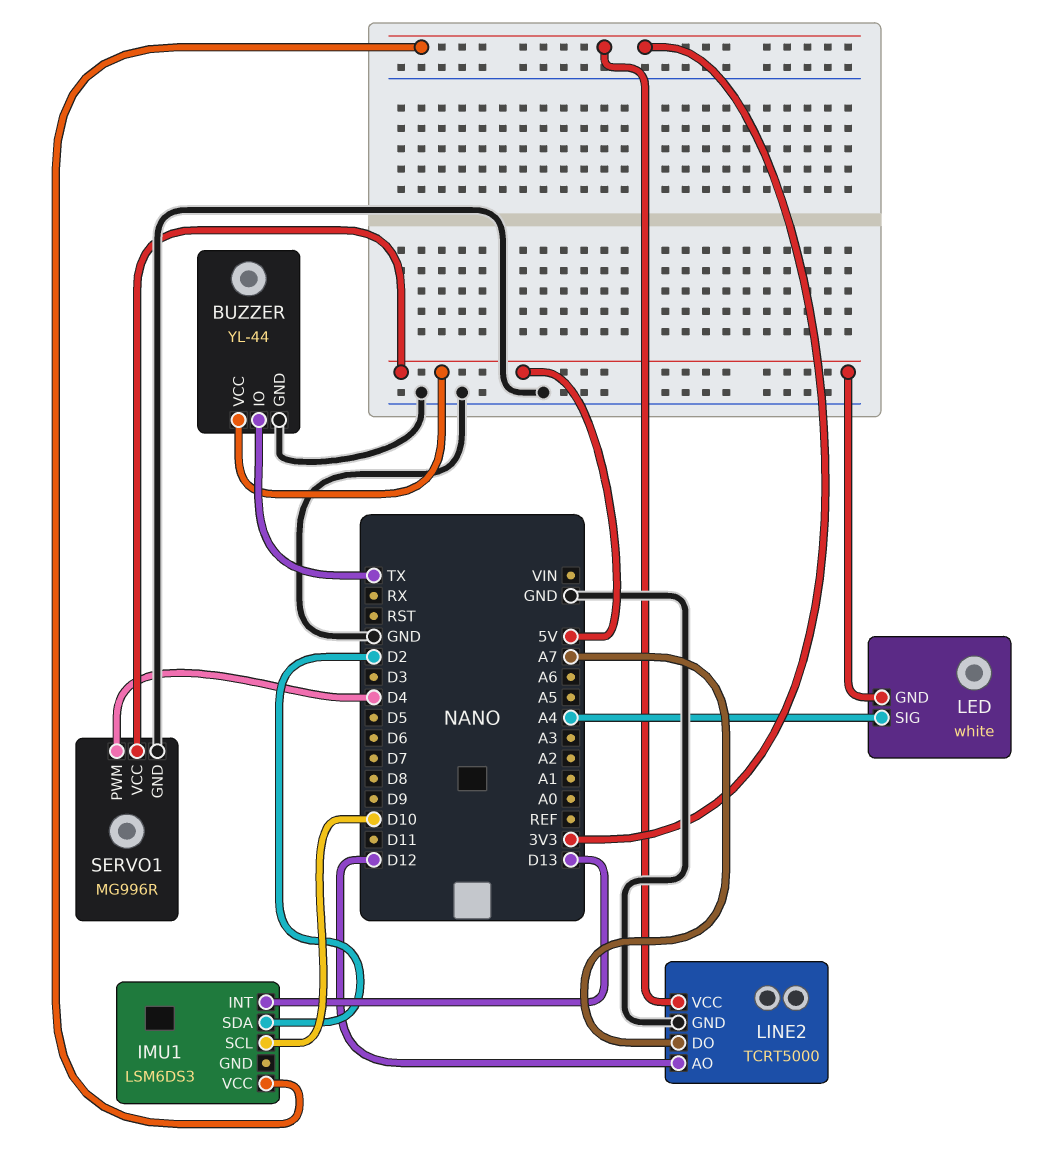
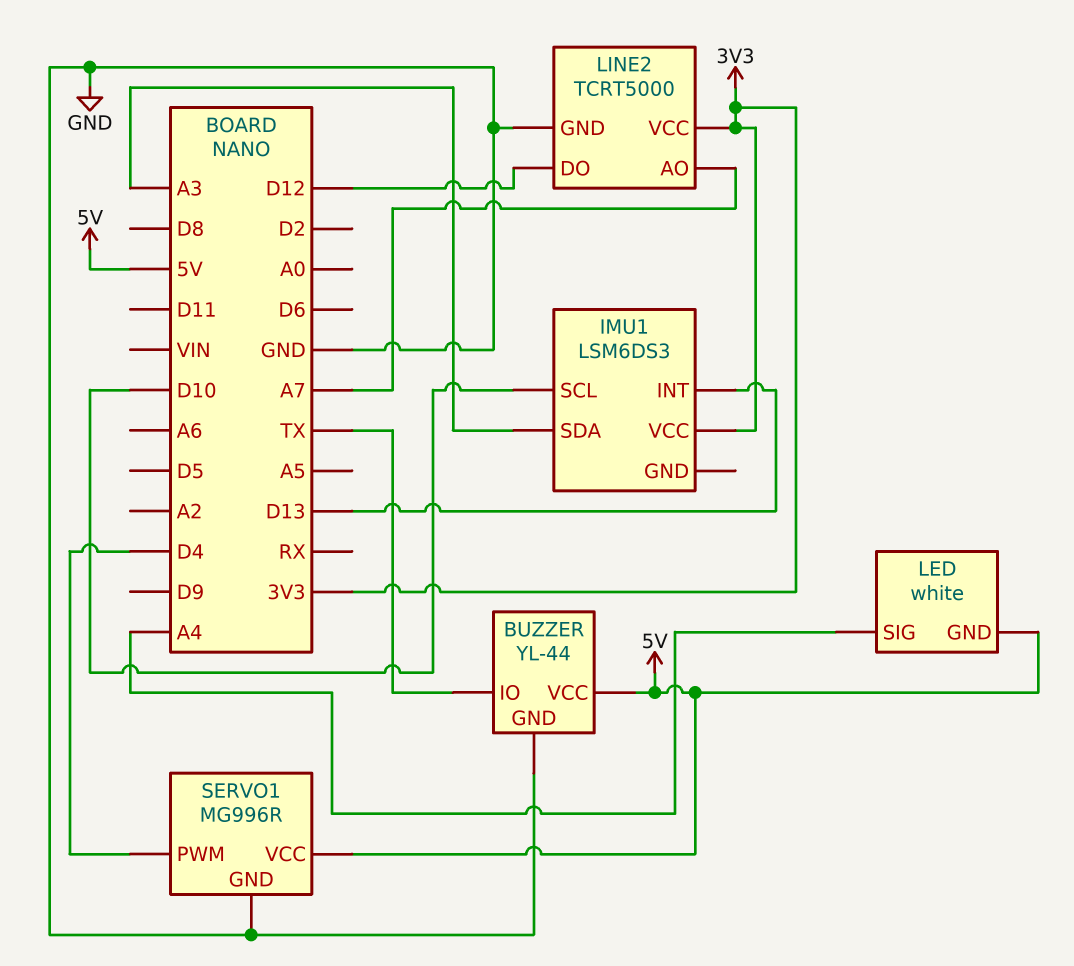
IMU1 pin SDA: D2 -> A3
LINE2 pin AO: D12 -> A7
LINE2 pin DO: A7 -> D12

